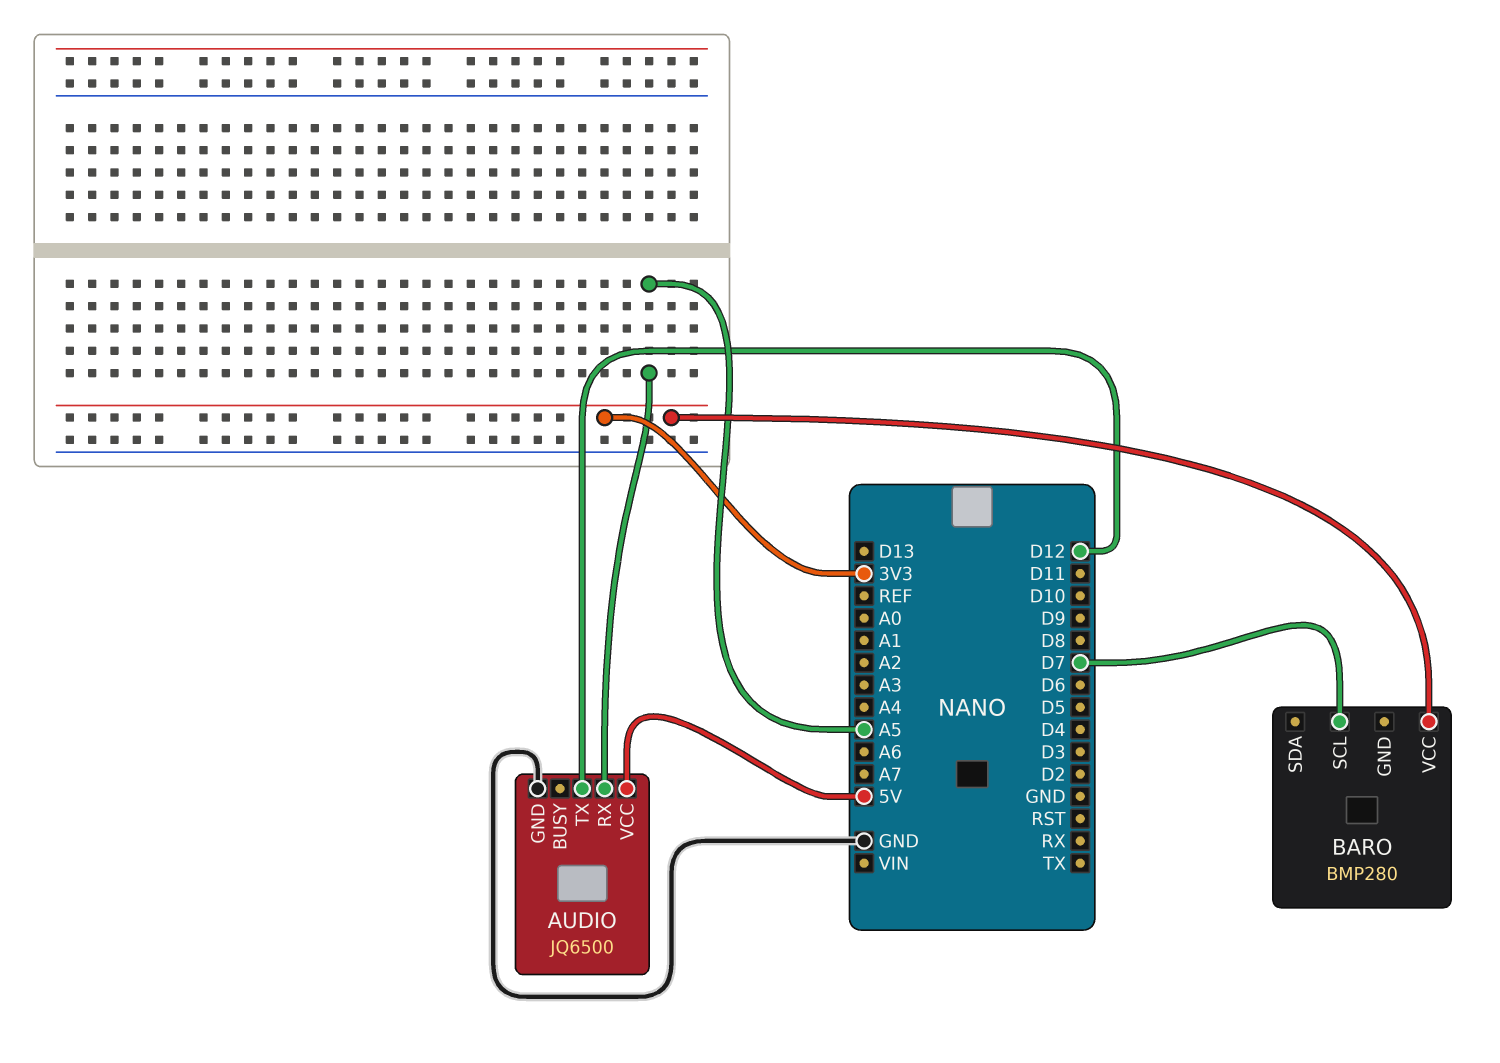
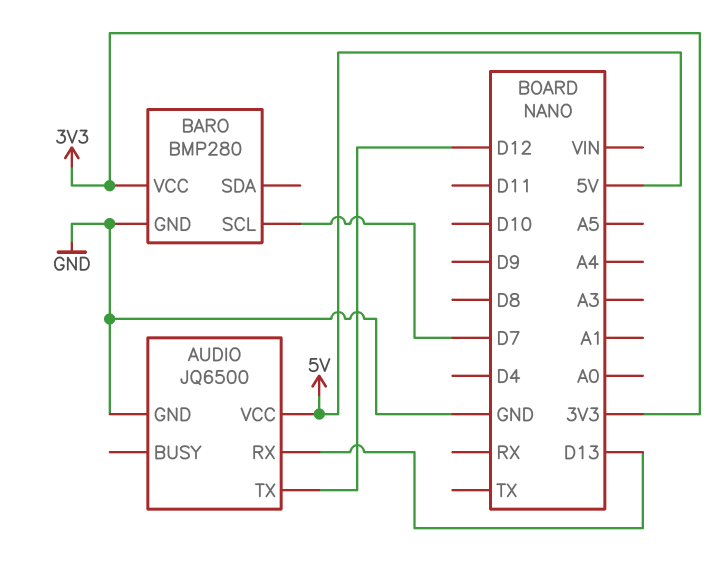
AUDIO pin RX: A5 -> D13
BARO pin GND: none -> GND

